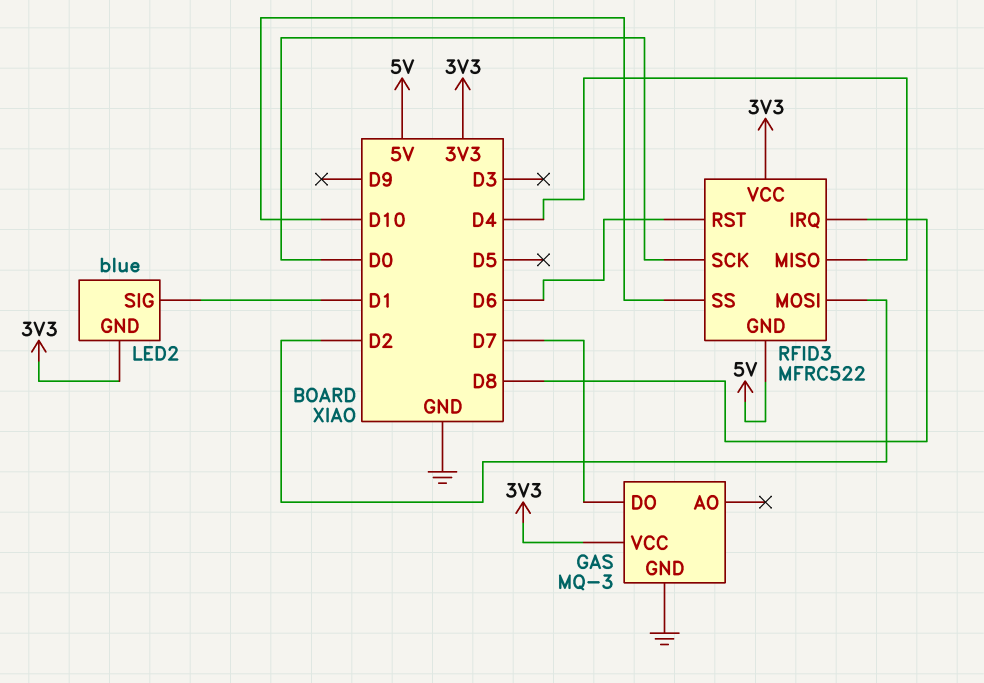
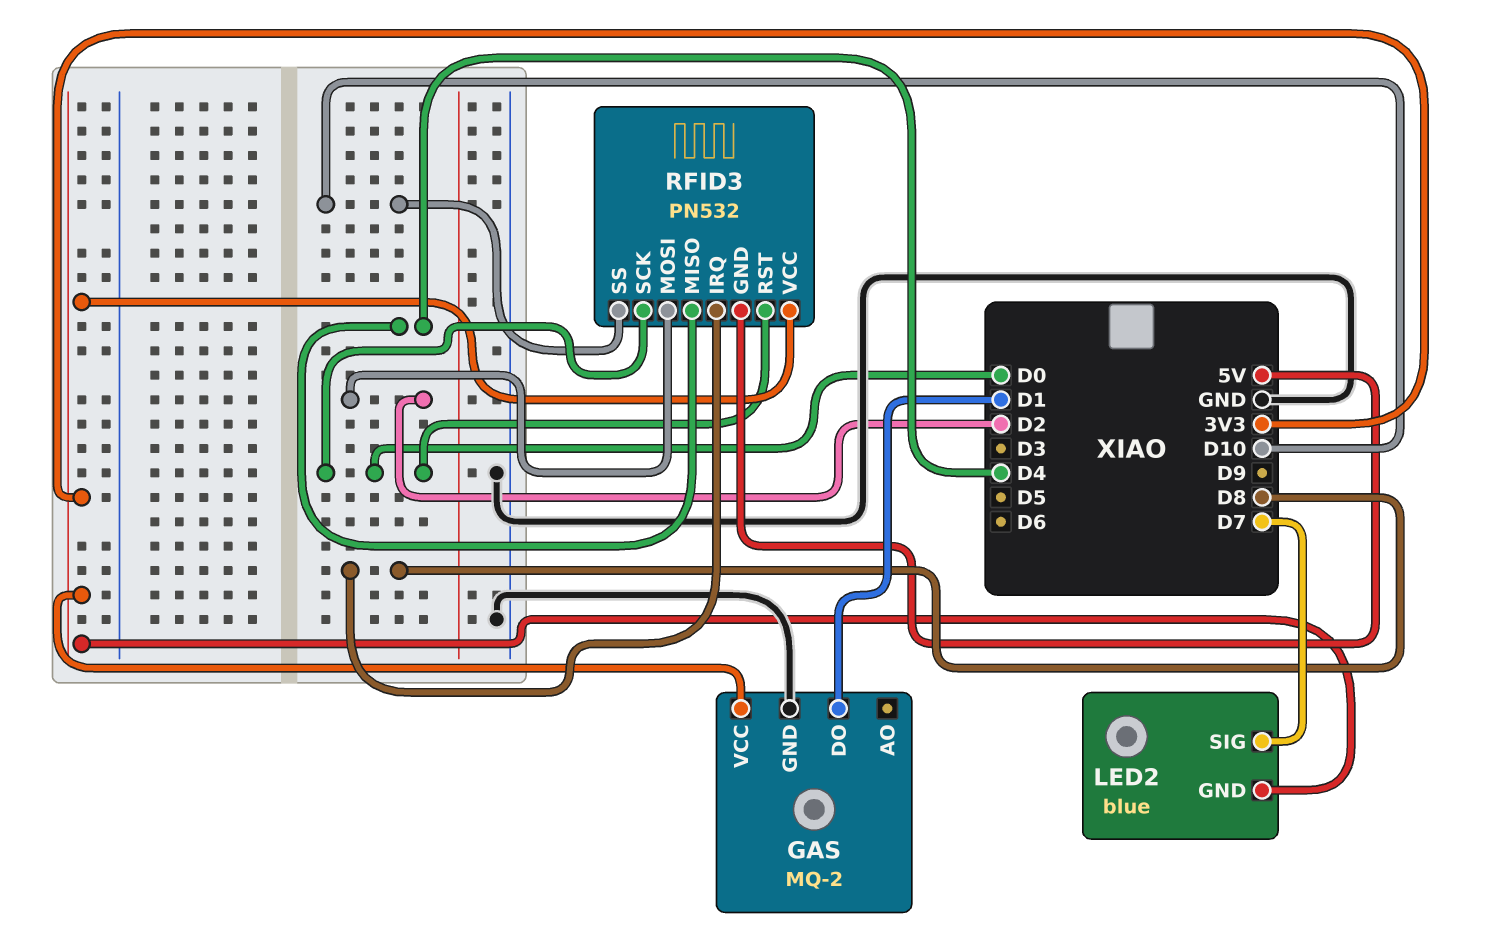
GAS: MQ-3 -> MQ-2
GAS pin DO: D7 -> D1
LED2 pin SIG: D1 -> D7
RFID3: MFRC522 -> PN532
RFID3 pin RST: D6 -> D0

